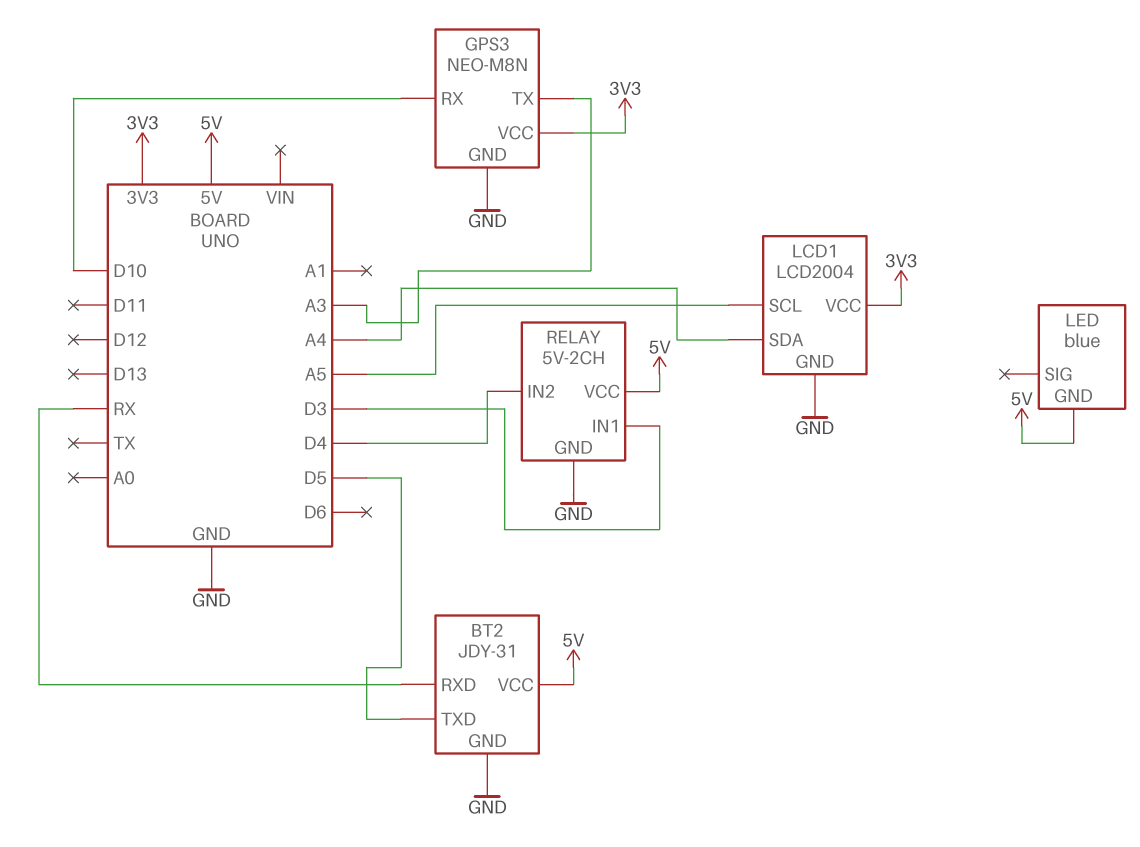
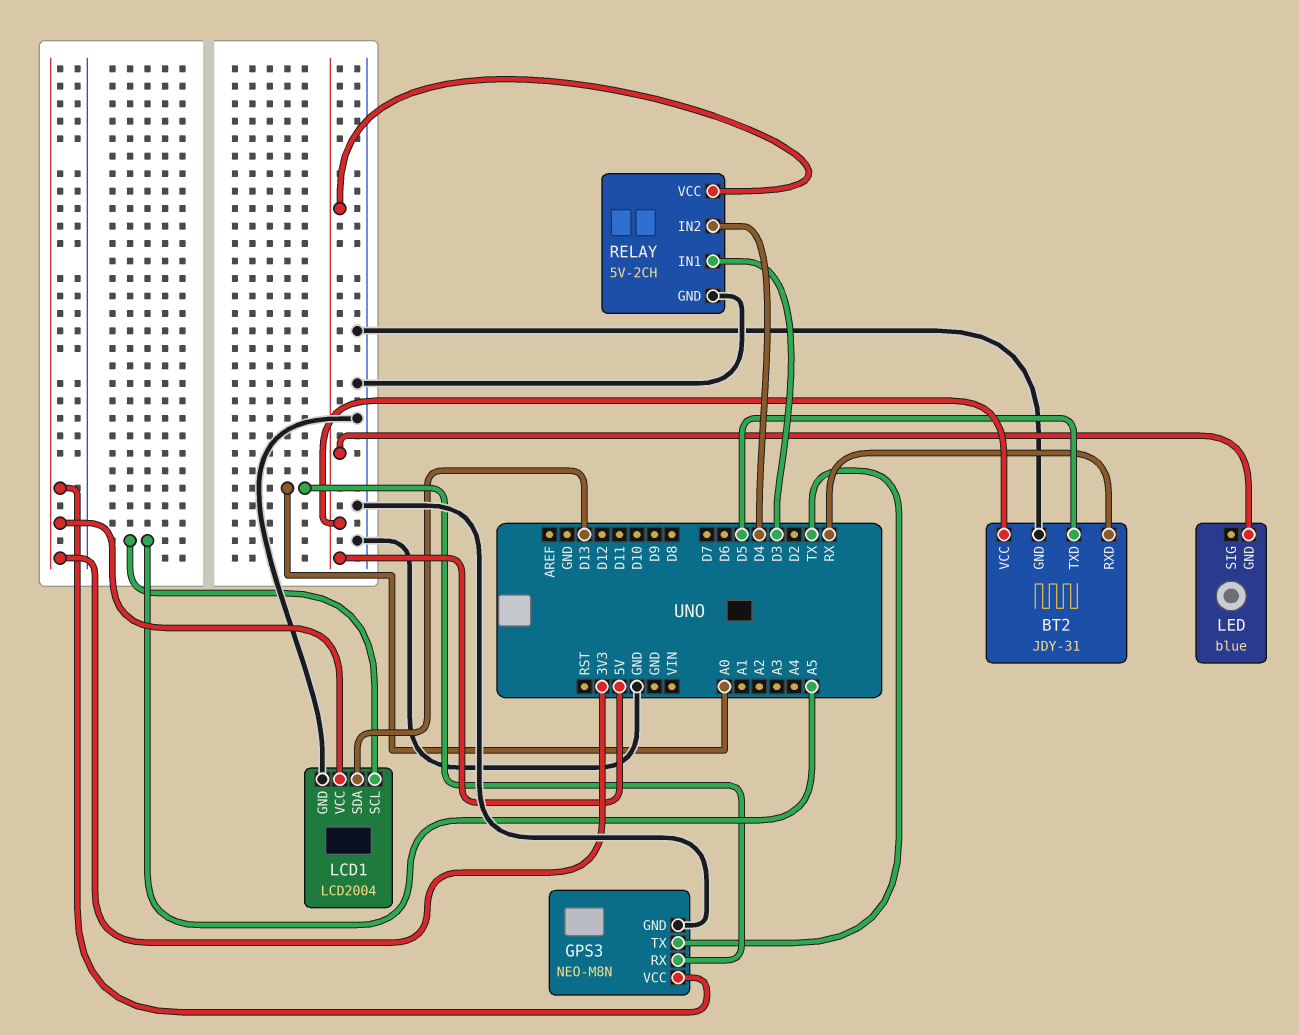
GPS3 pin RX: D10 -> A0
GPS3 pin TX: A3 -> TX
LCD1 pin SDA: A4 -> D13

